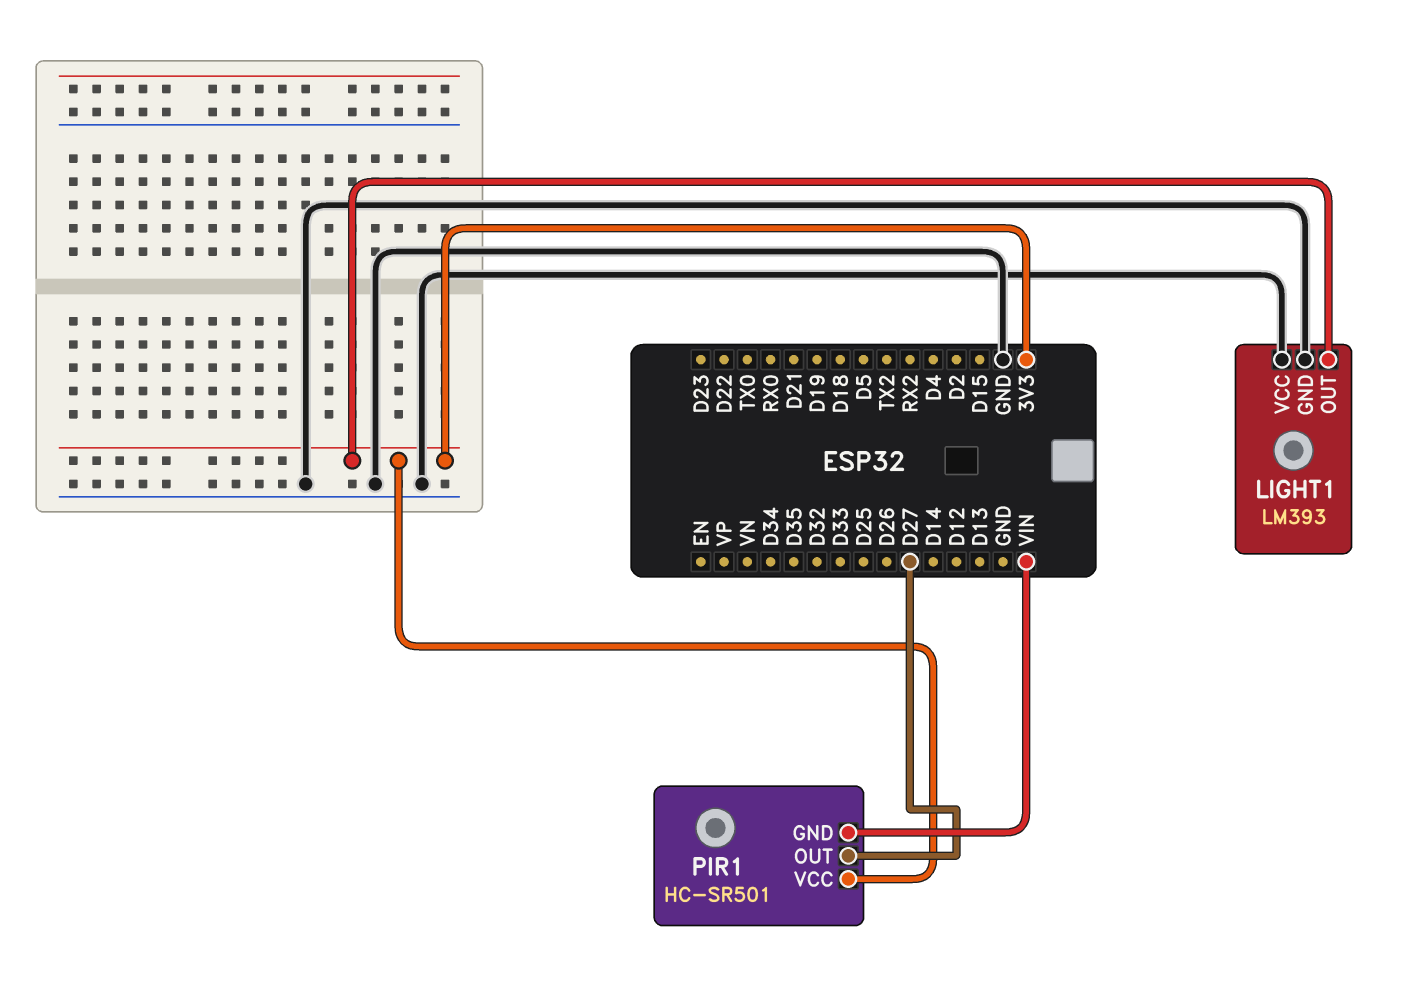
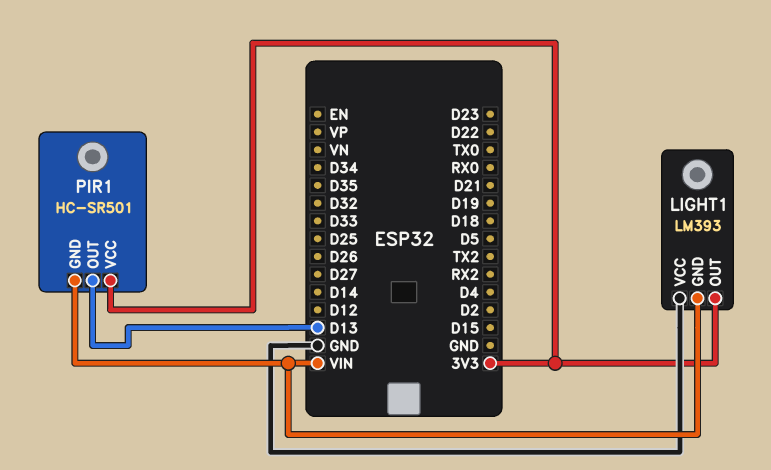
LIGHT1 pin GND: GND -> VIN
PIR1 pin OUT: D27 -> D13

